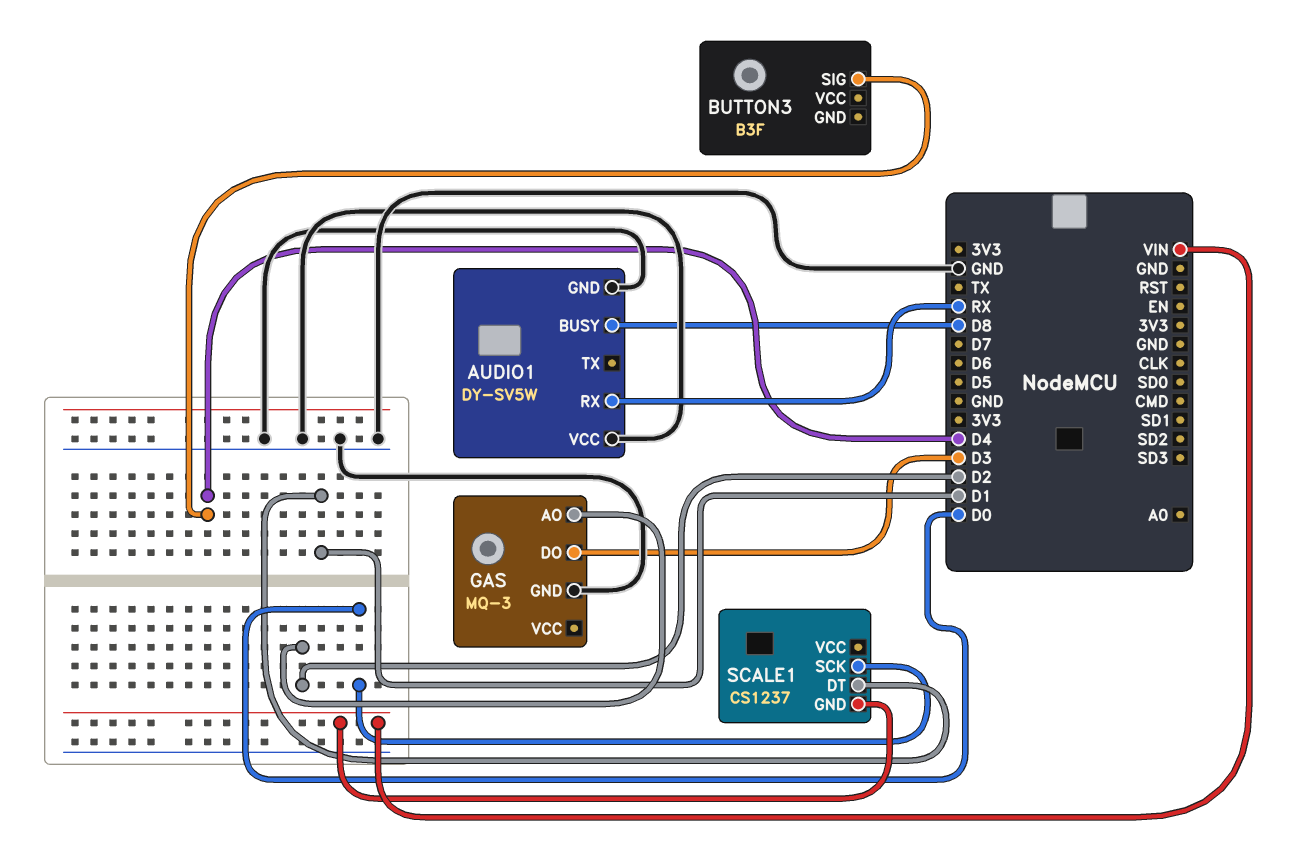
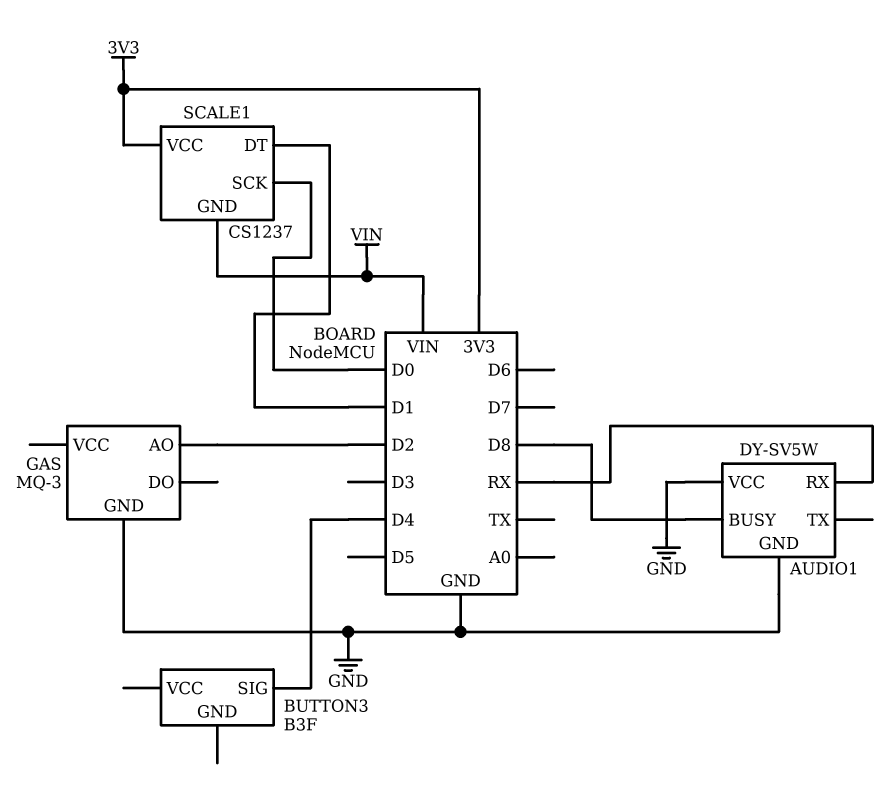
GAS pin DO: D3 -> none
SCALE1 pin VCC: none -> 3V3

